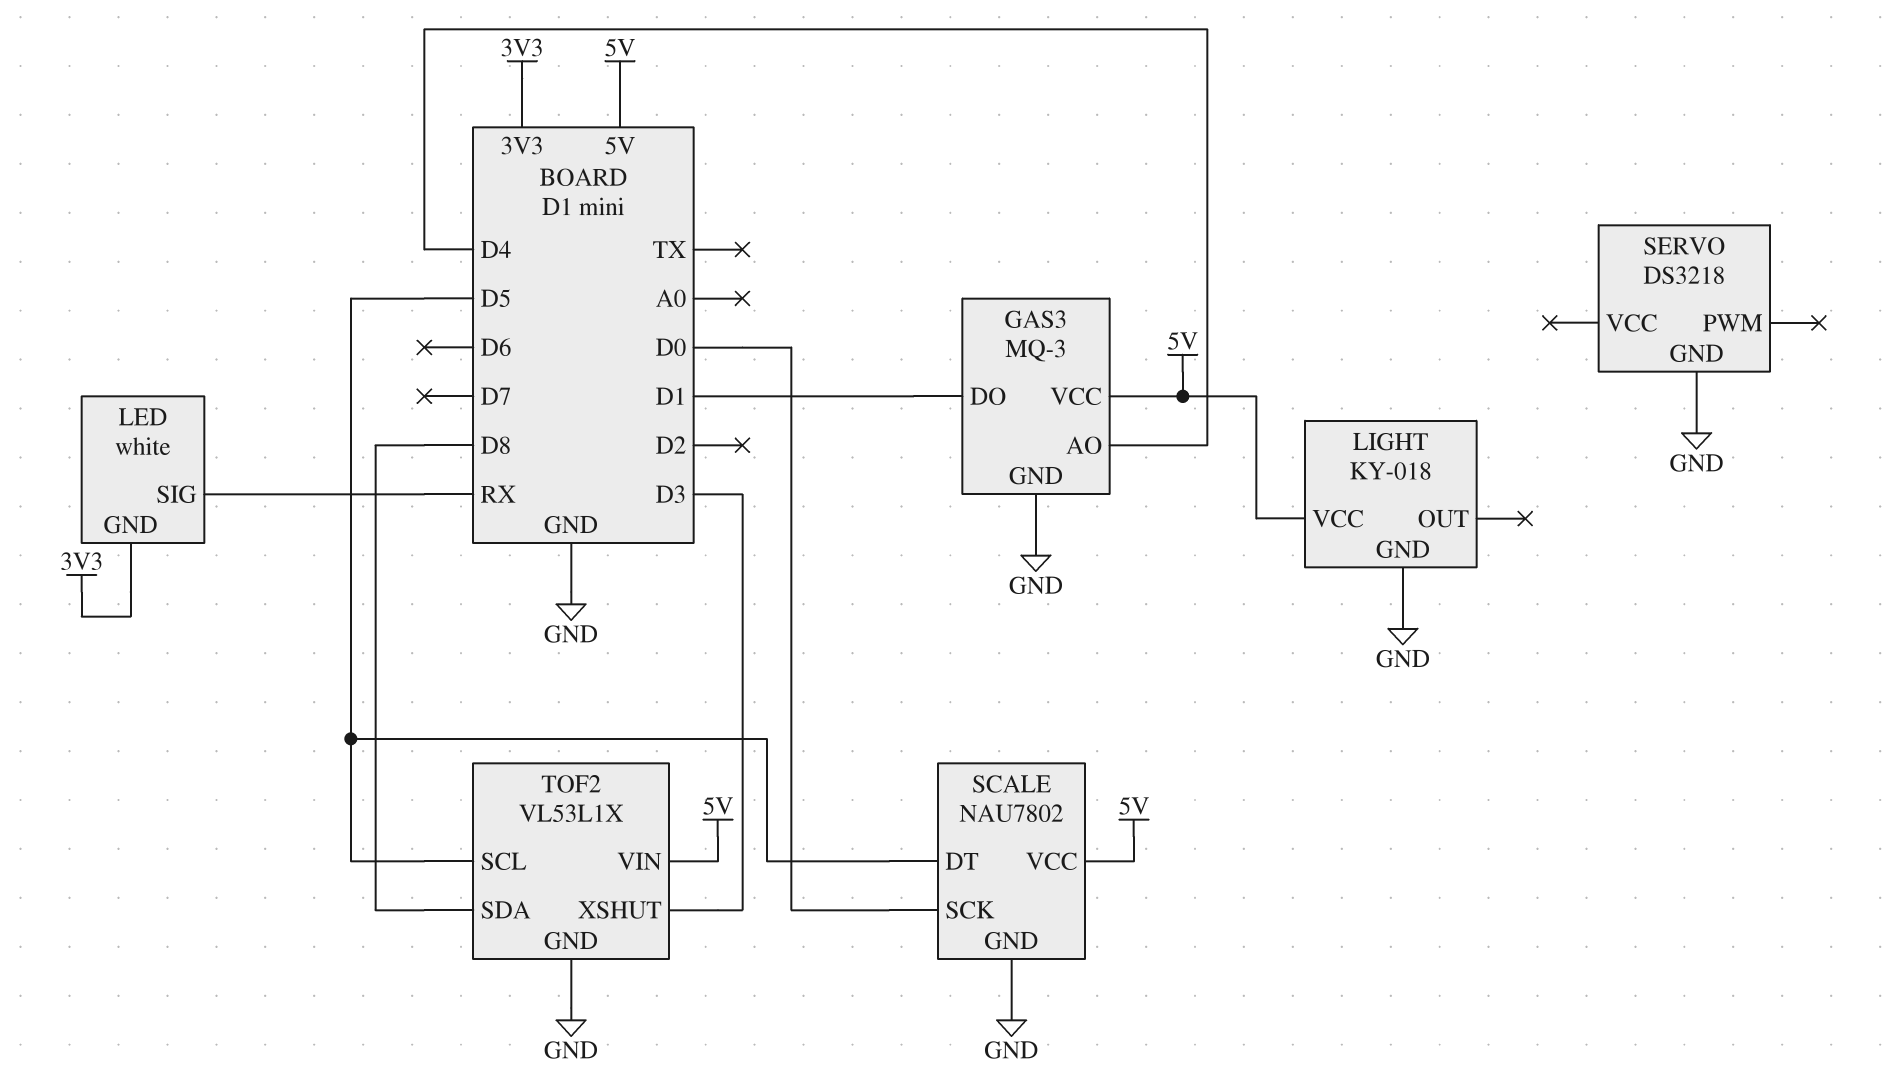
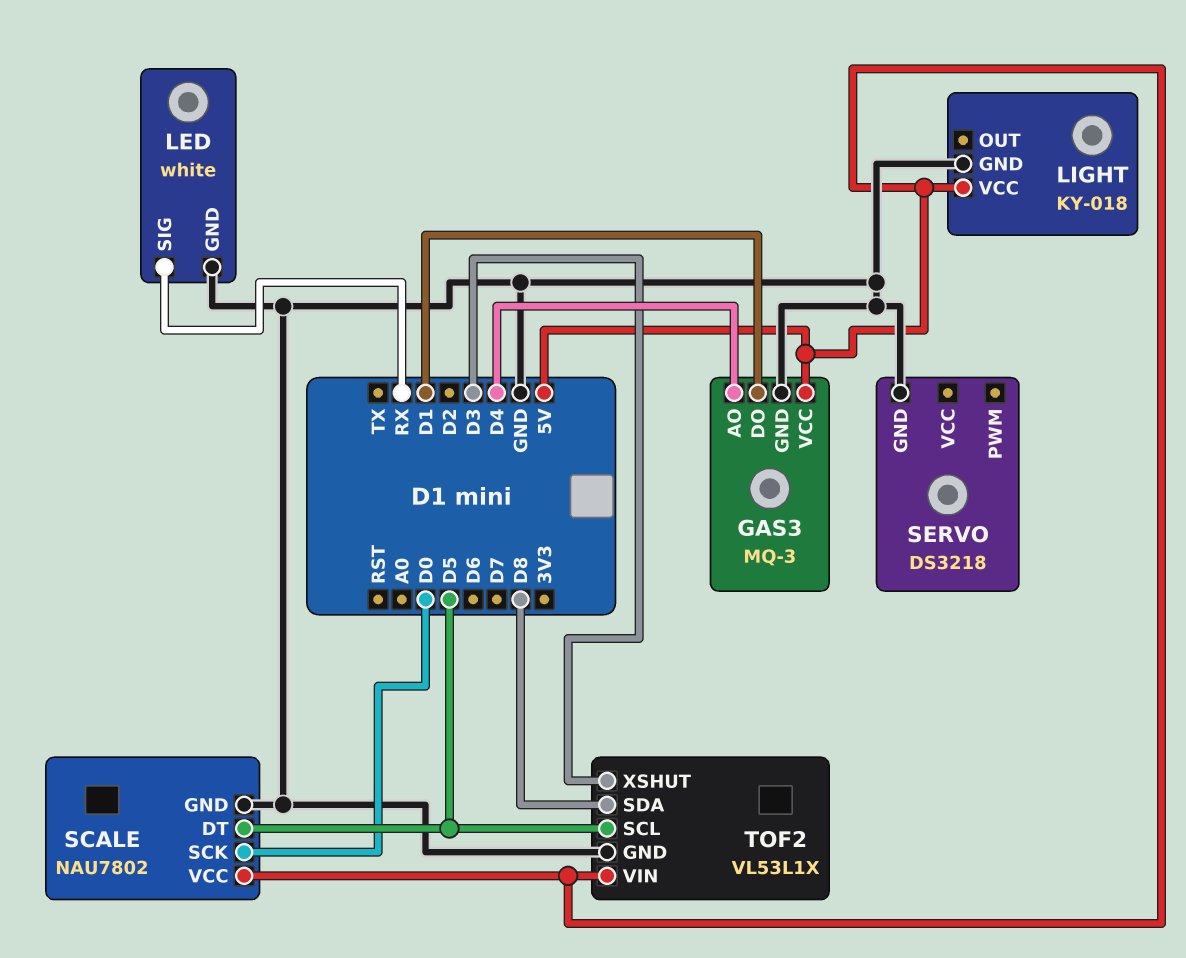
LED pin GND: 3V3 -> GND

